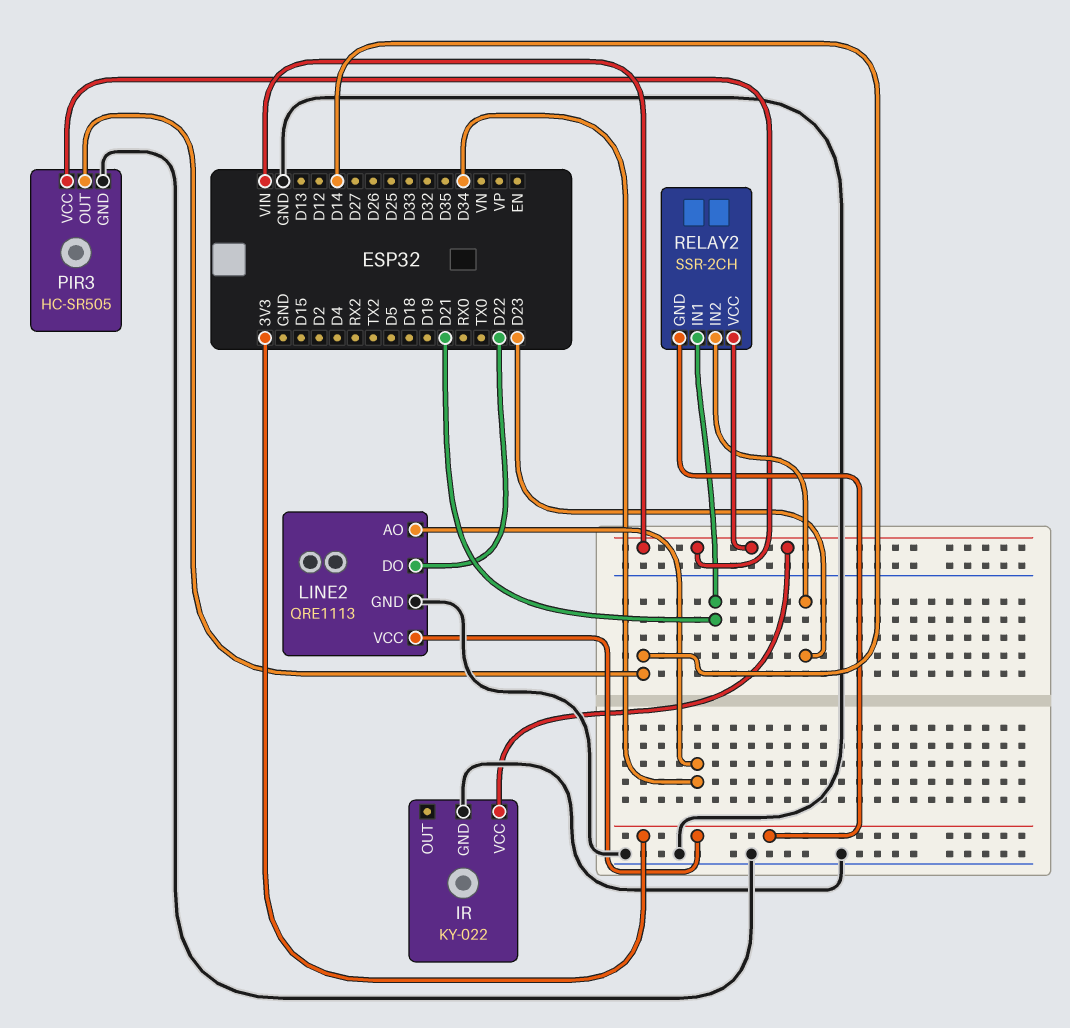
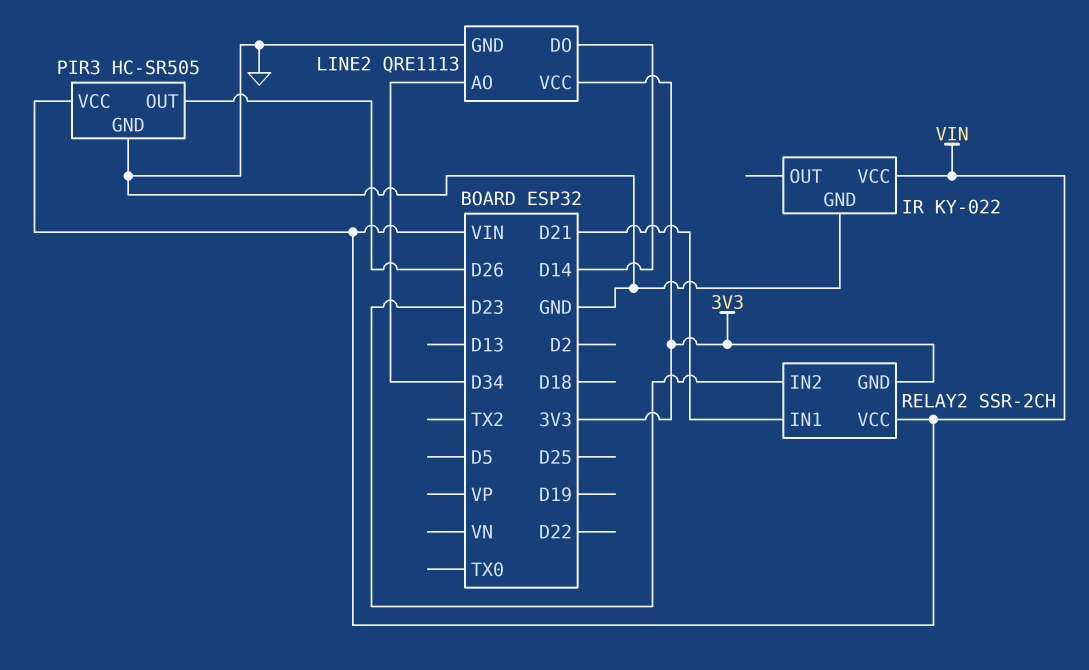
LINE2 pin DO: D22 -> D14
PIR3 pin OUT: D14 -> D26

